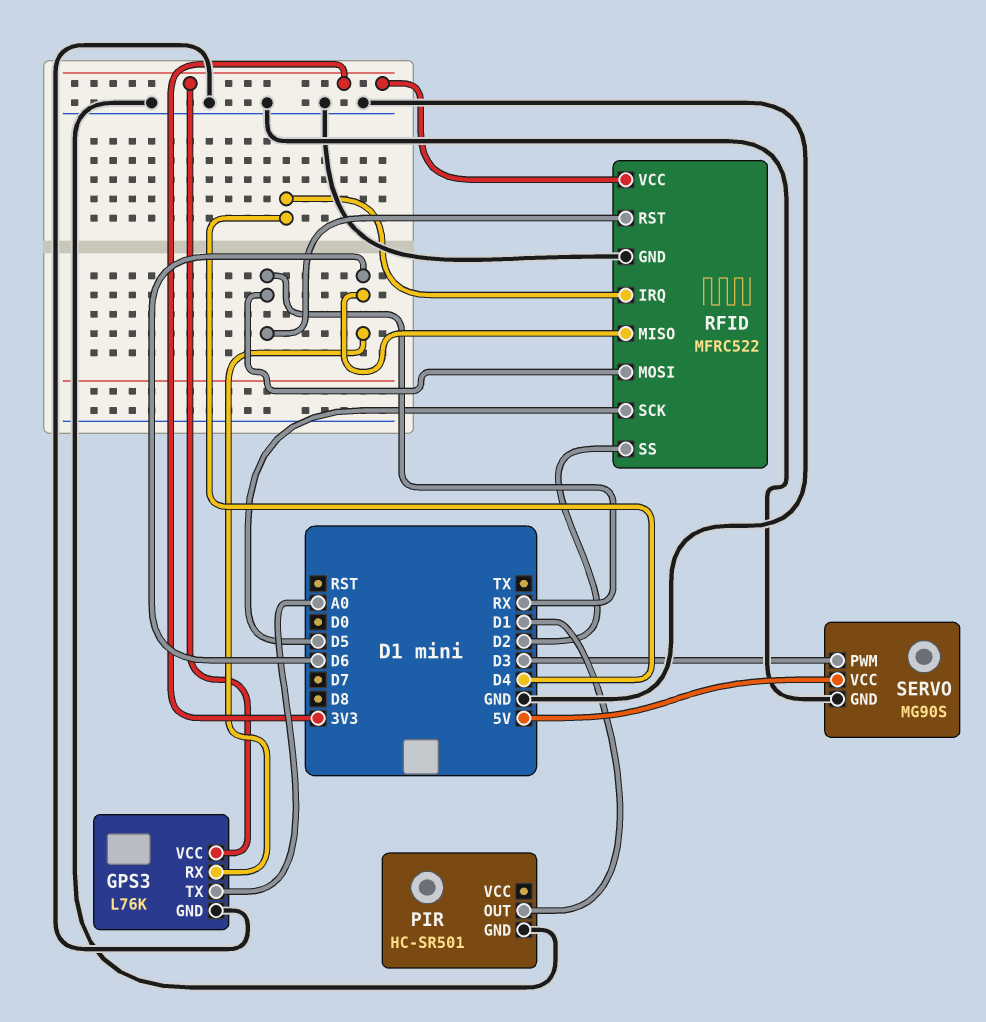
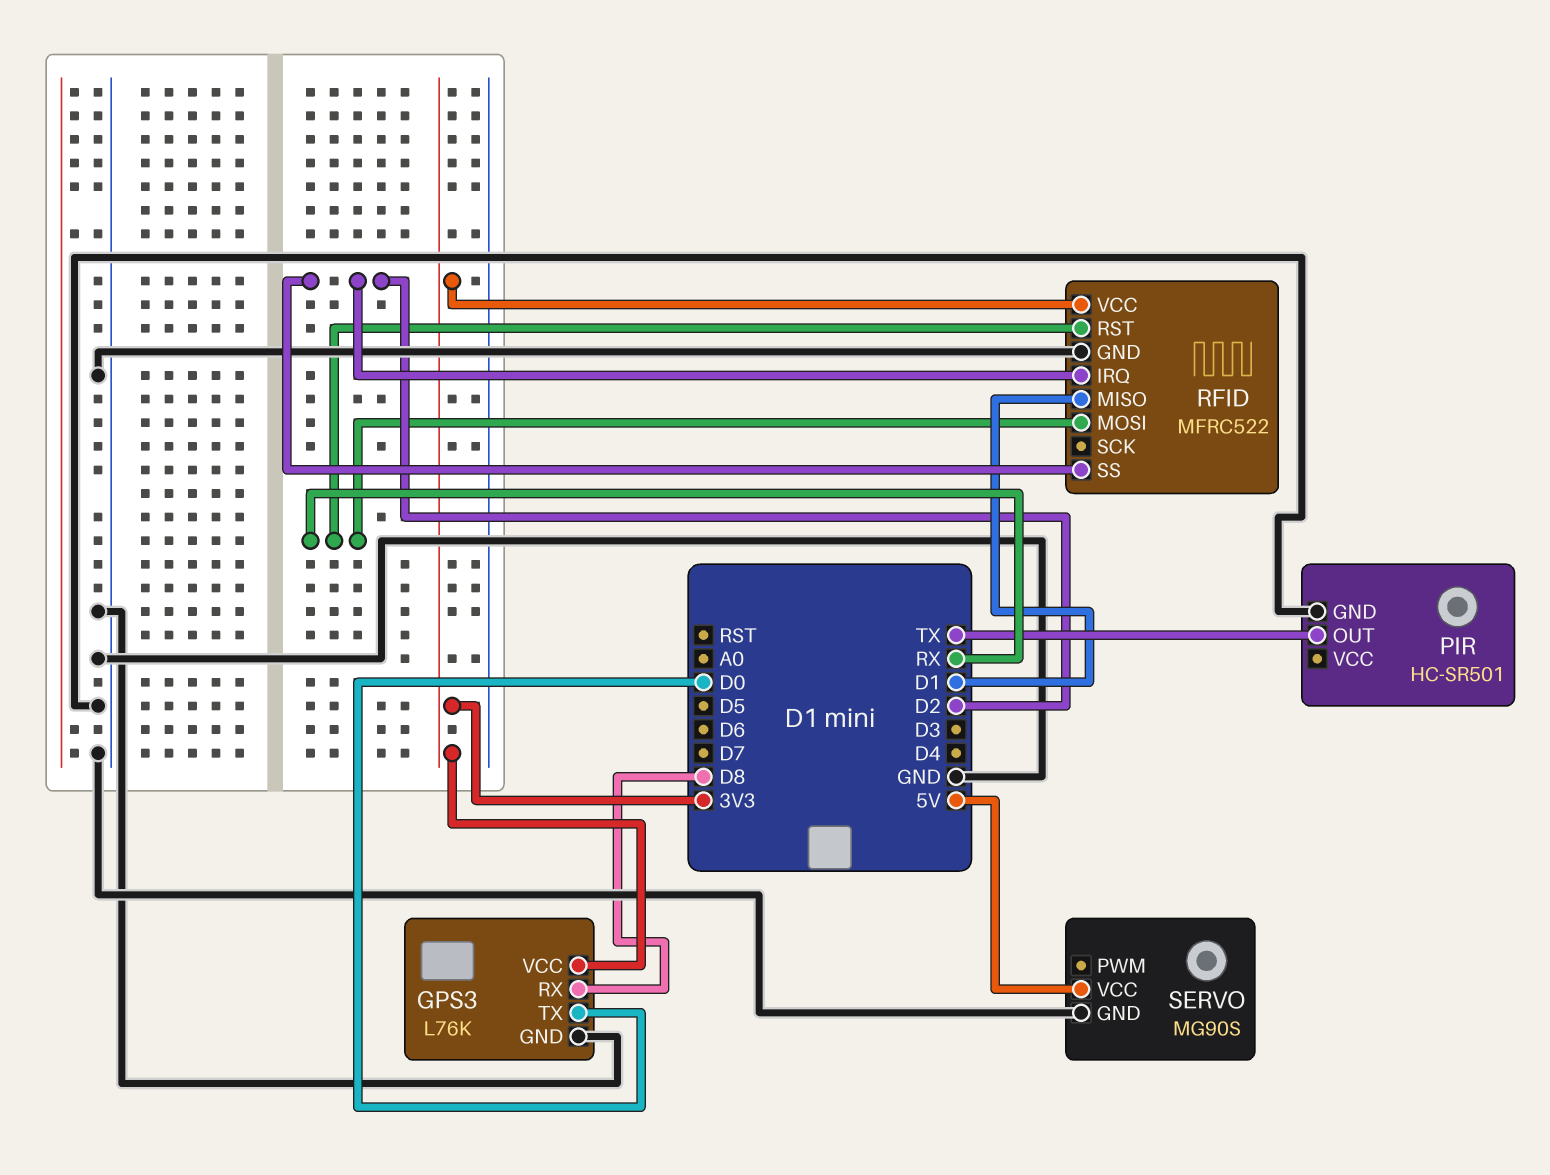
GPS3 pin RX: D6 -> D8
GPS3 pin TX: A0 -> D0
PIR pin OUT: D1 -> TX
RFID pin IRQ: D4 -> D2
RFID pin MISO: D6 -> D1
RFID pin SCK: D5 -> none
SERVO pin PWM: D3 -> none

